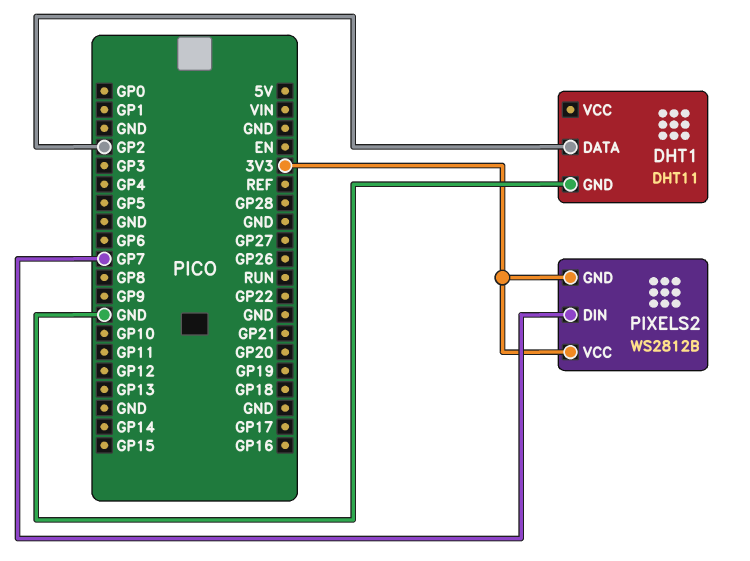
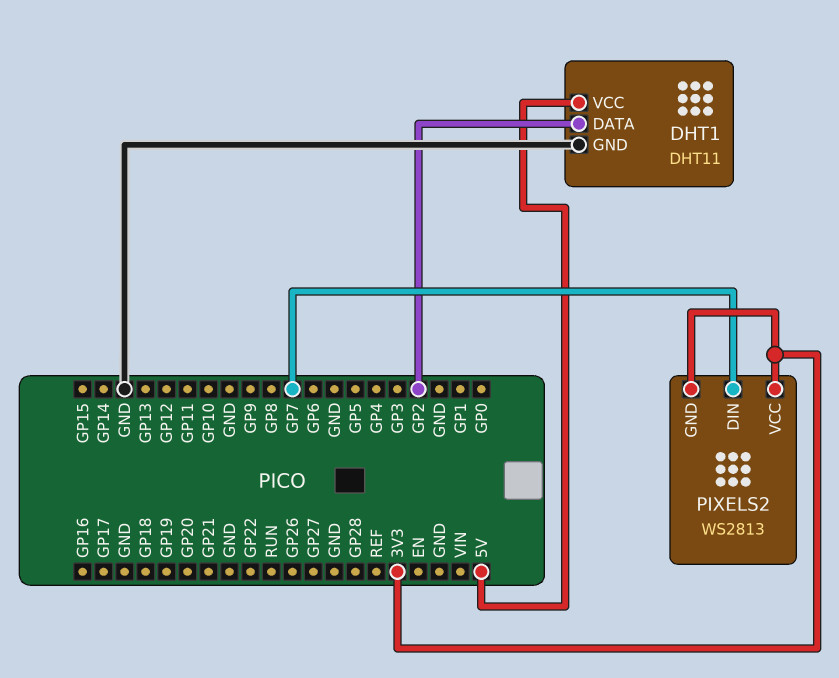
DHT1 pin VCC: none -> 5V
PIXELS2: WS2812B -> WS2813

